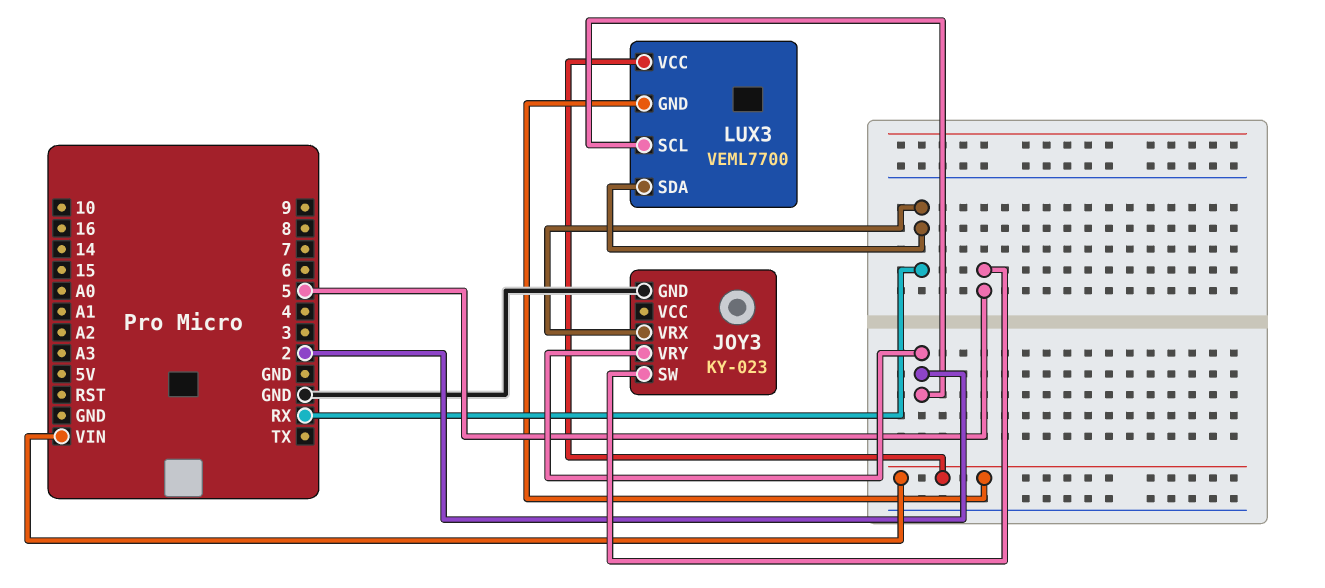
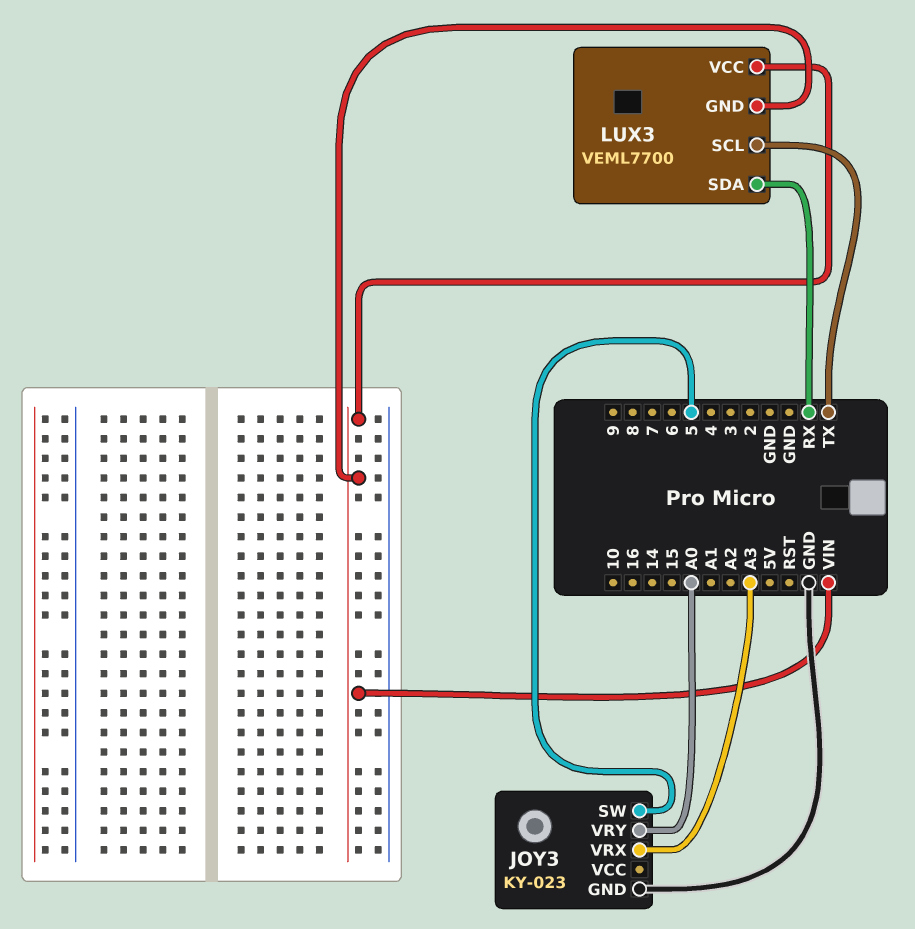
JOY3 pin VRX: RX -> A3
JOY3 pin VRY: 2 -> A0
LUX3 pin SCL: 2 -> TX

